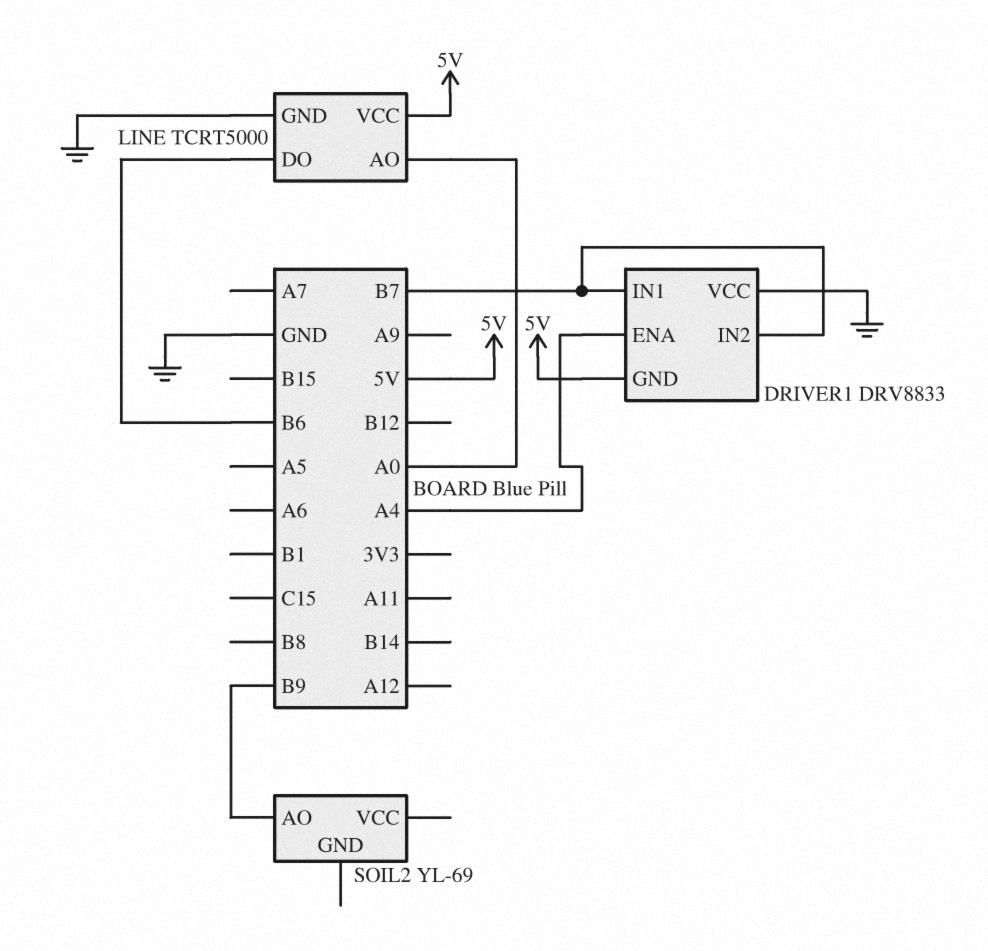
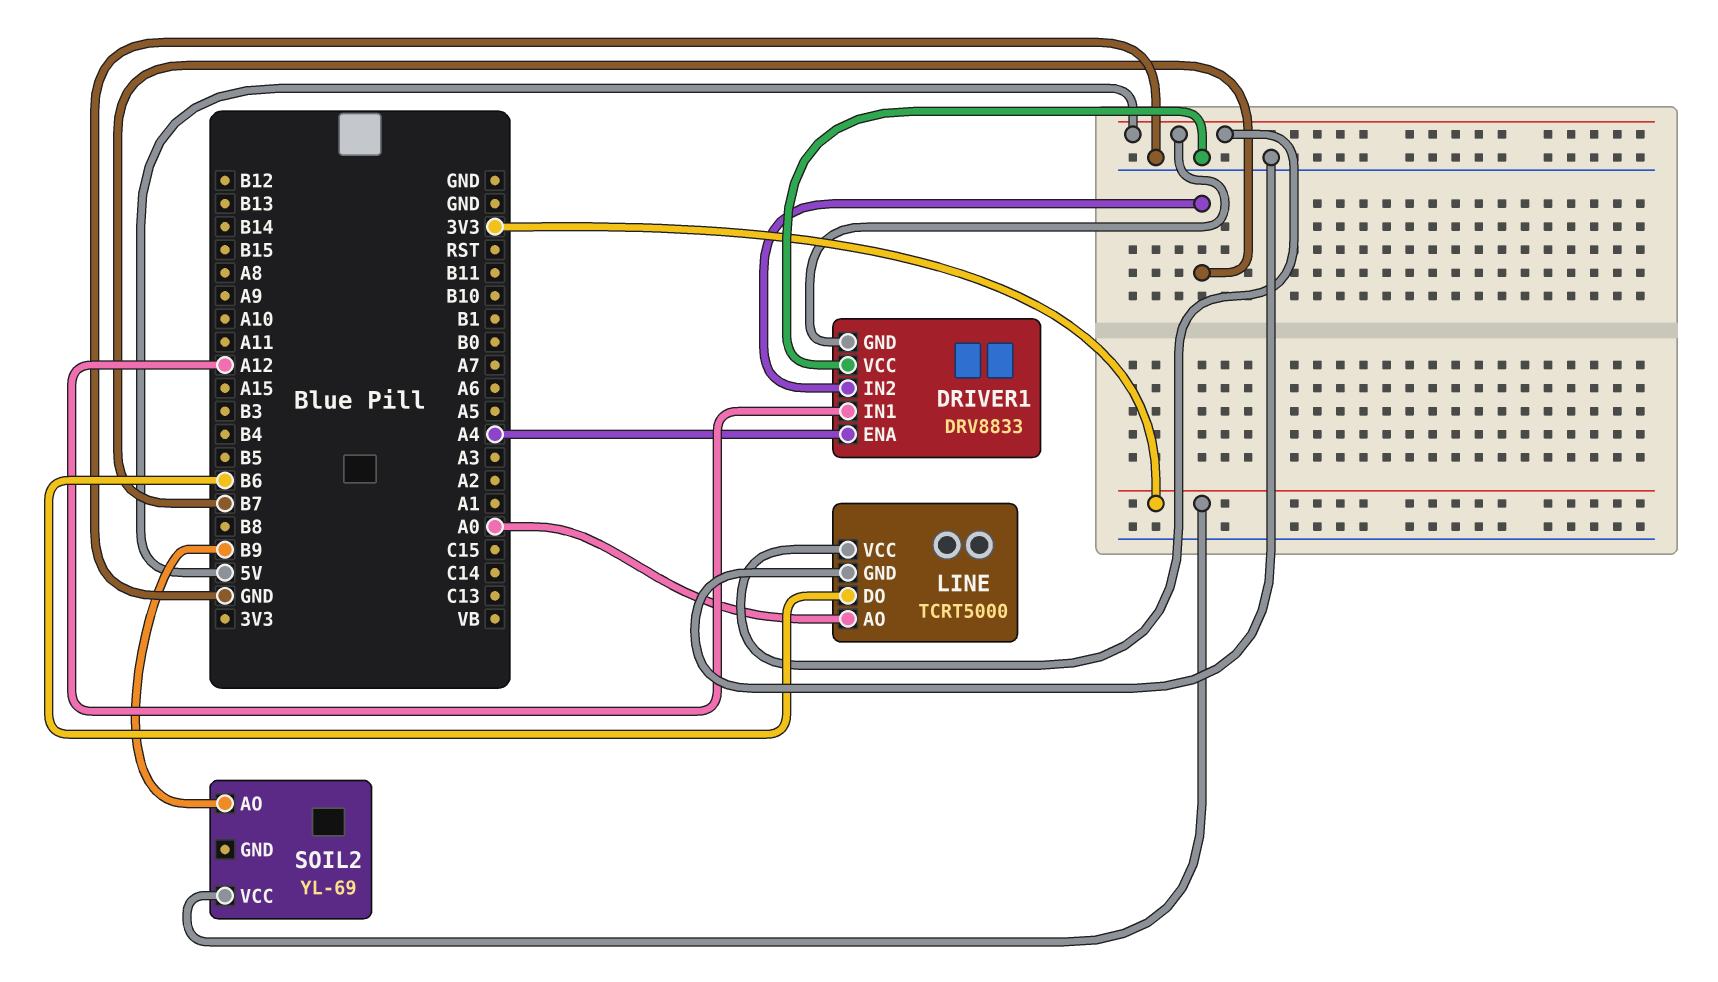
DRIVER1 pin IN1: B7 -> A12
SOIL2 pin VCC: none -> 3V3

